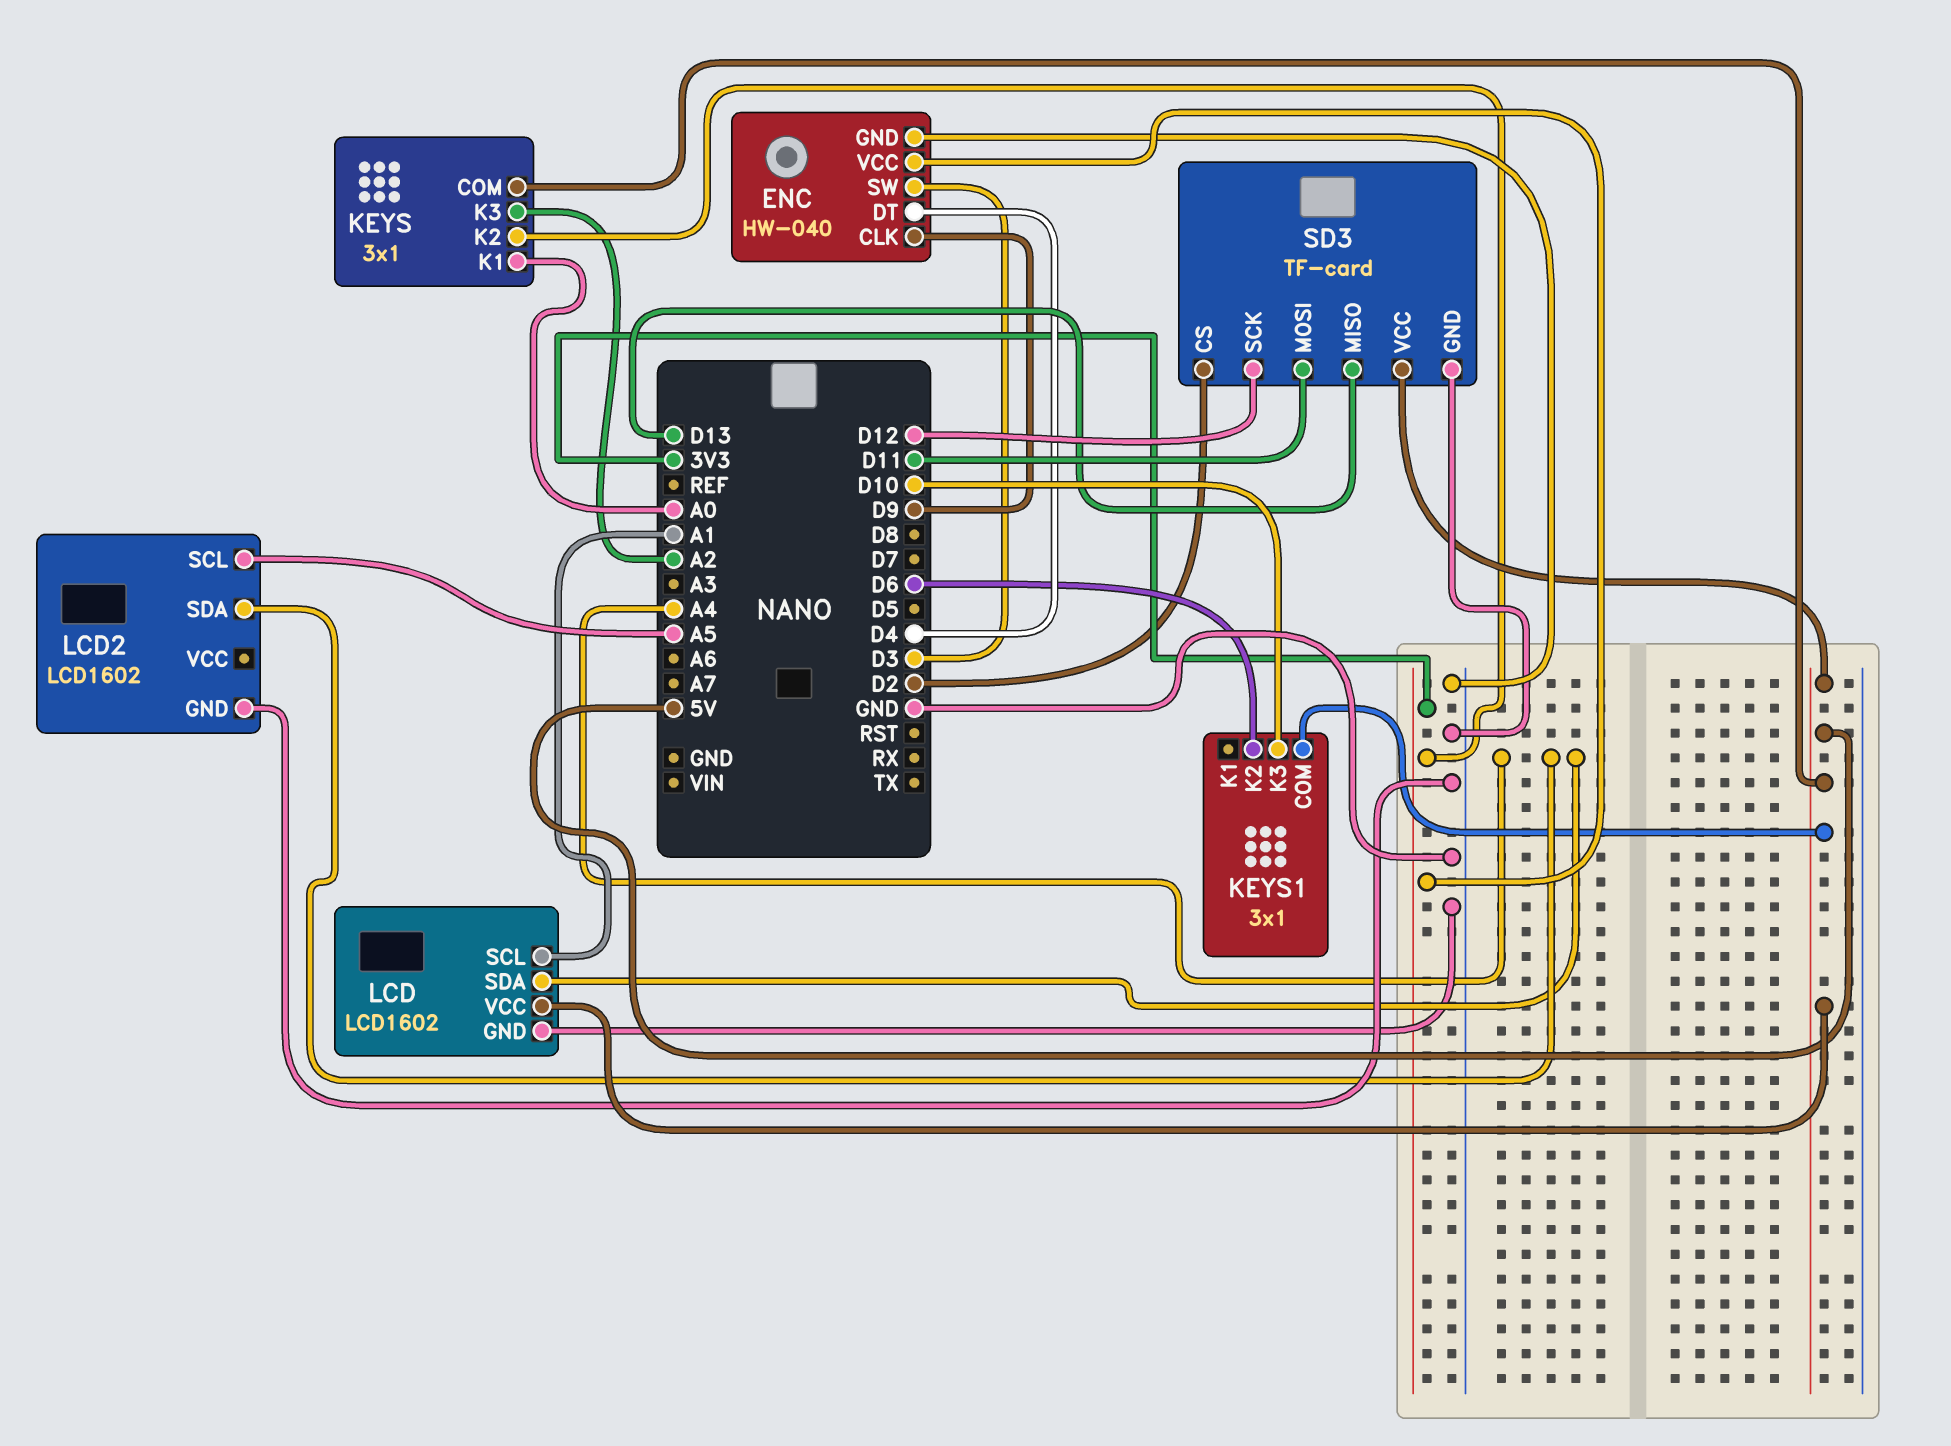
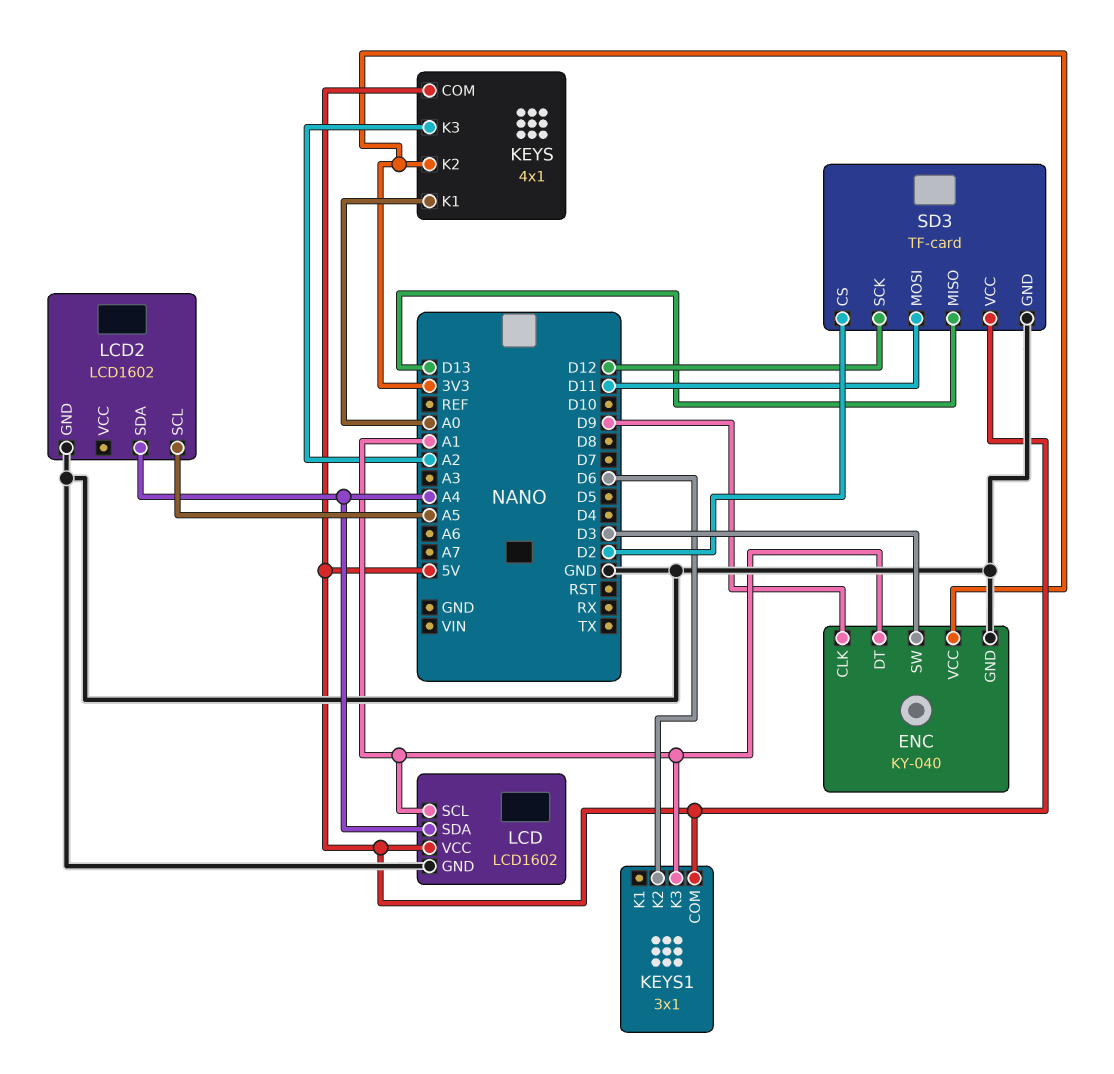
ENC: HW-040 -> KY-040
ENC pin DT: D4 -> A1
KEYS: 3x1 -> 4x1
KEYS1 pin K3: D10 -> A1

